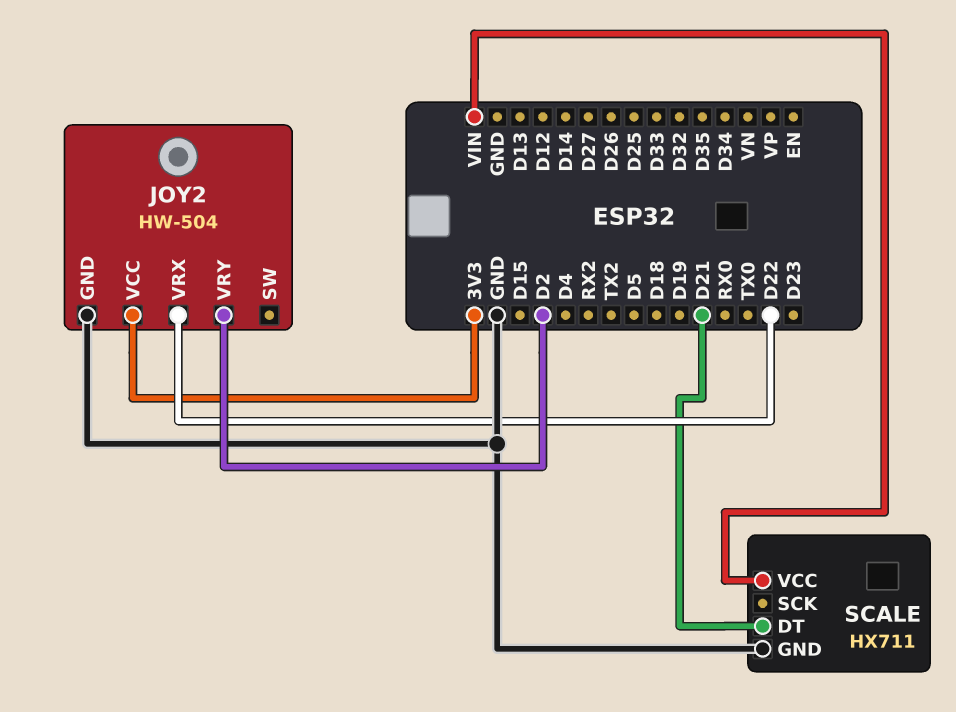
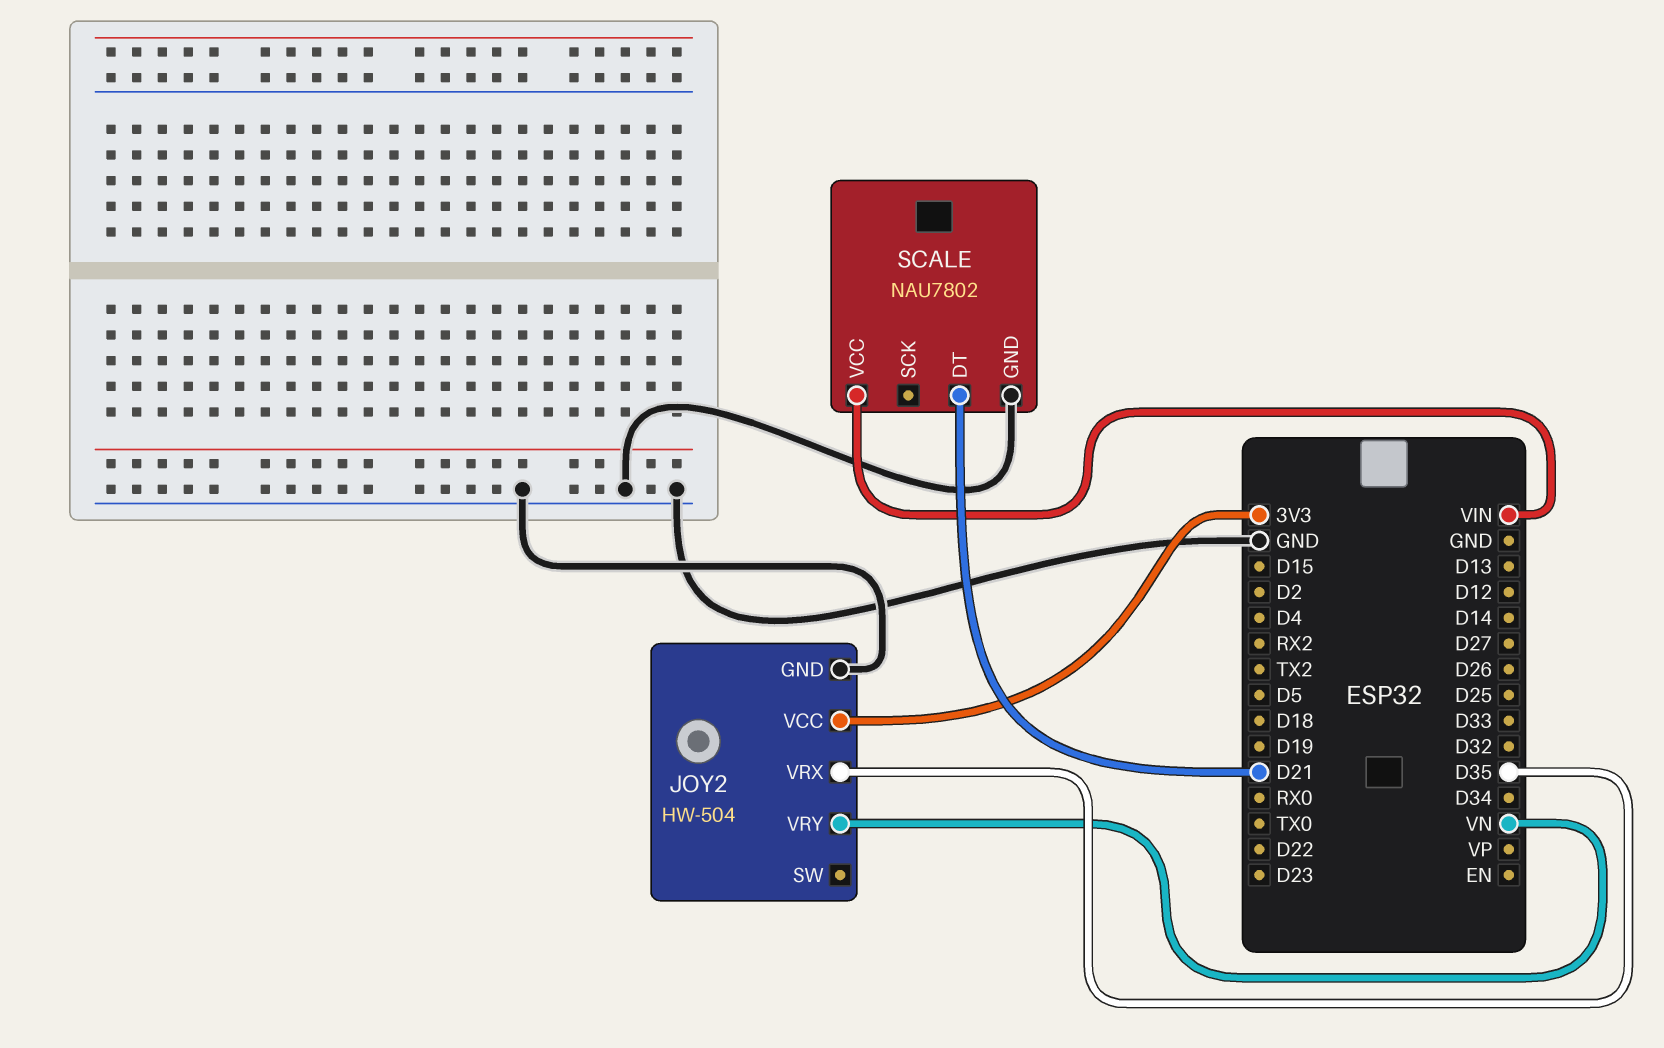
JOY2 pin VRX: D22 -> D35
JOY2 pin VRY: D2 -> VN
SCALE: HX711 -> NAU7802

